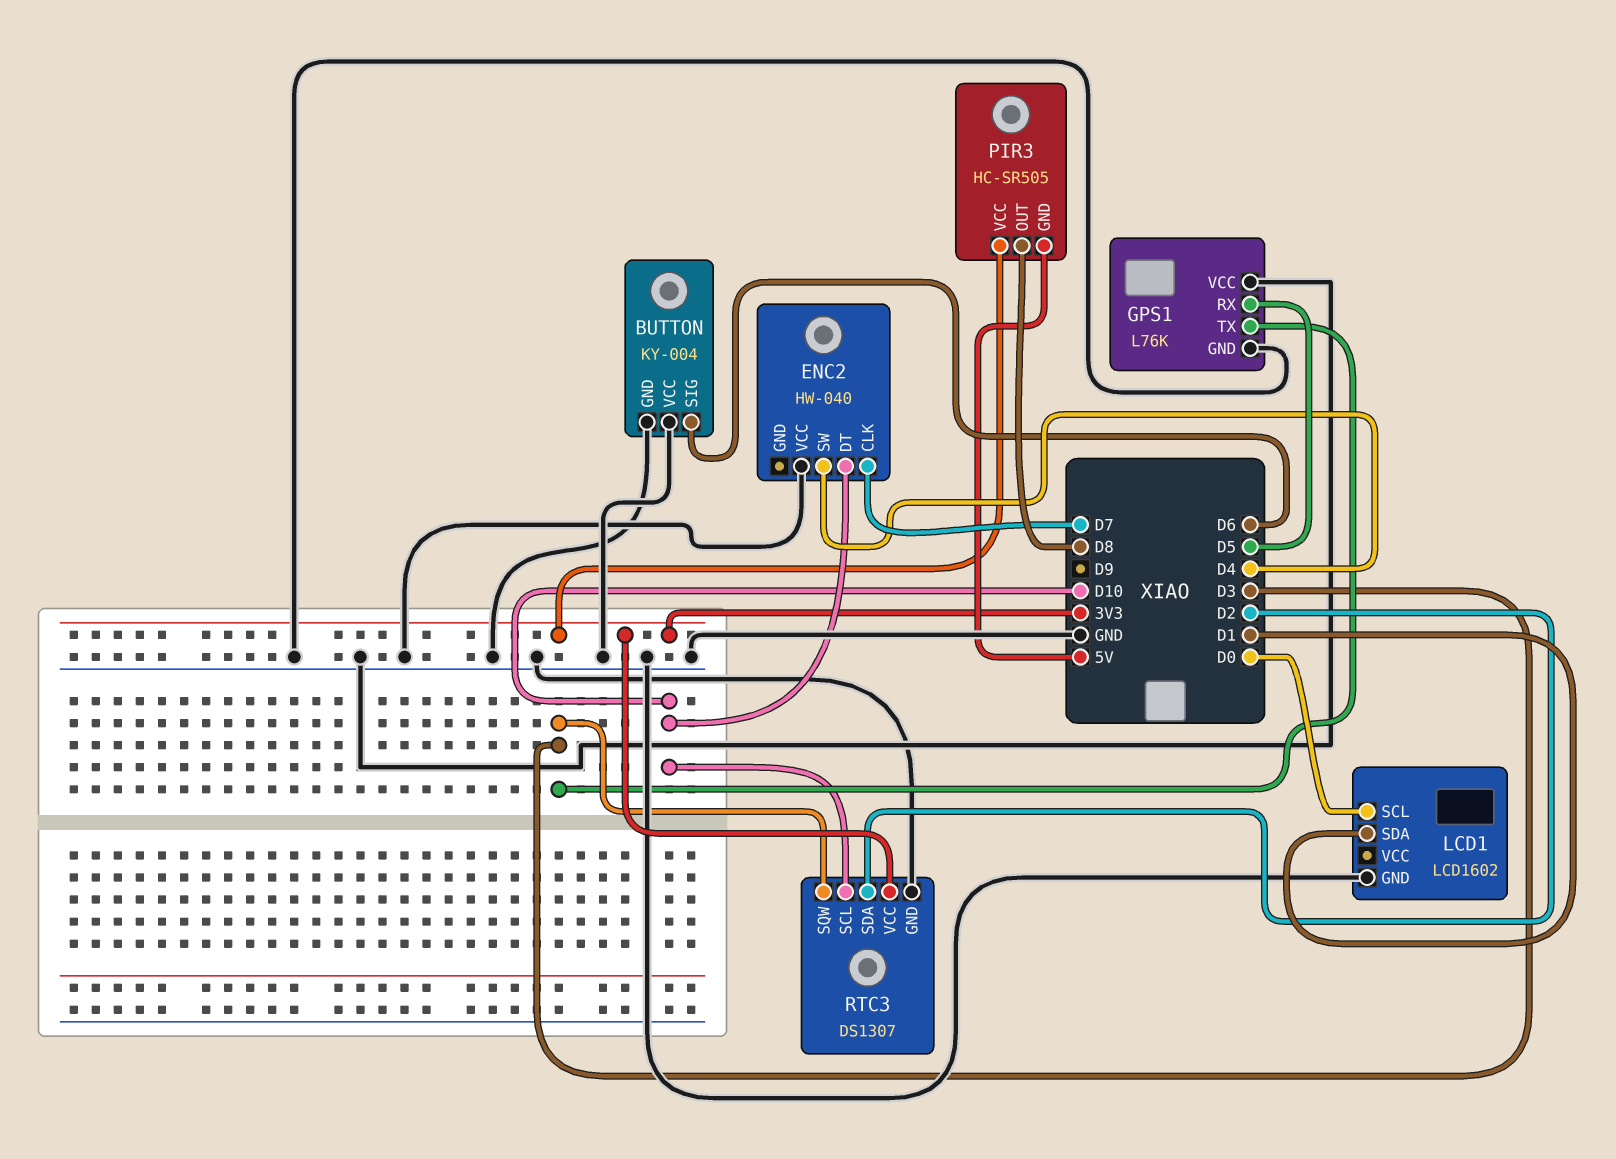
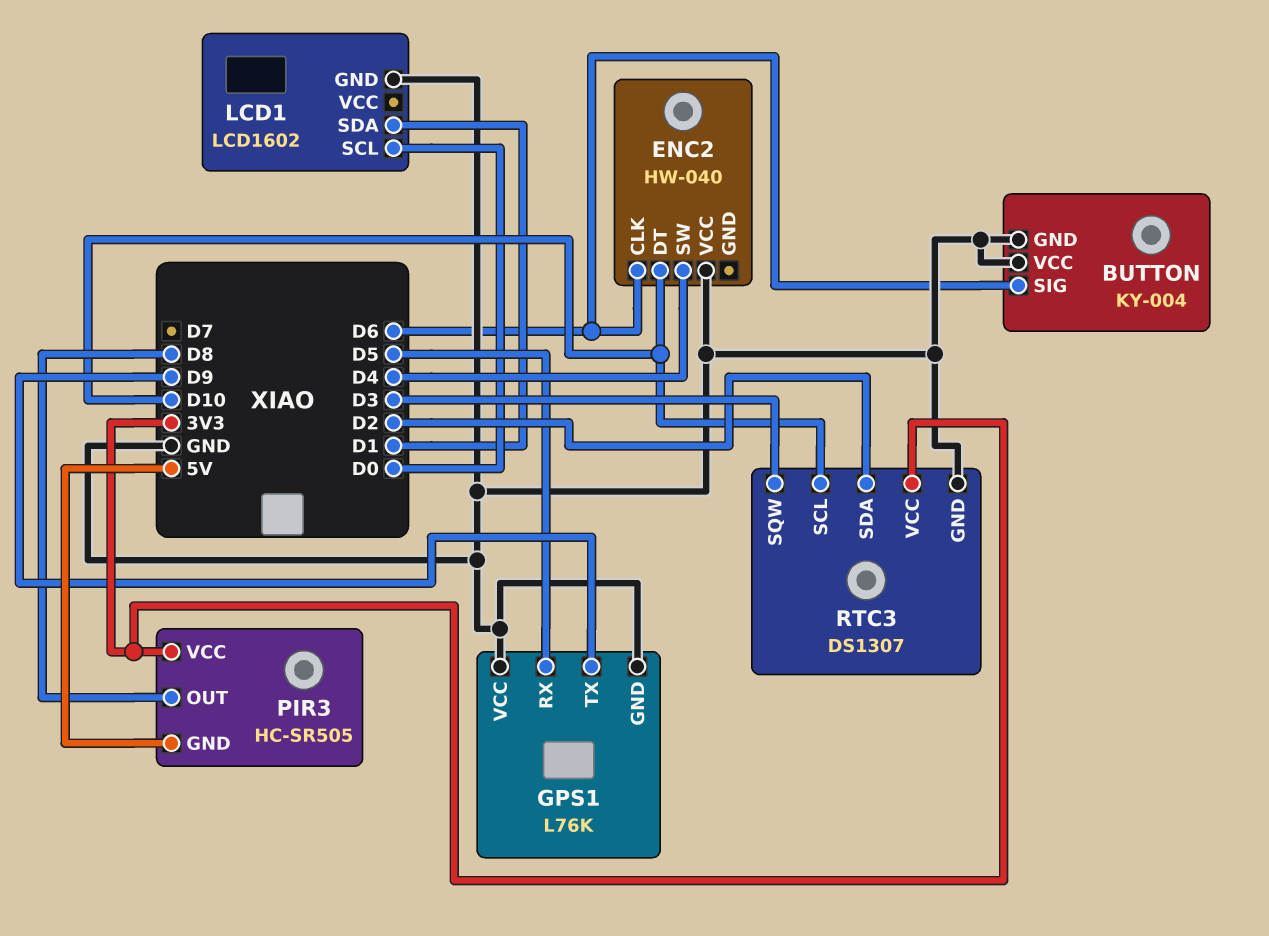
ENC2 pin CLK: D7 -> D6
GPS1 pin TX: D3 -> D9

